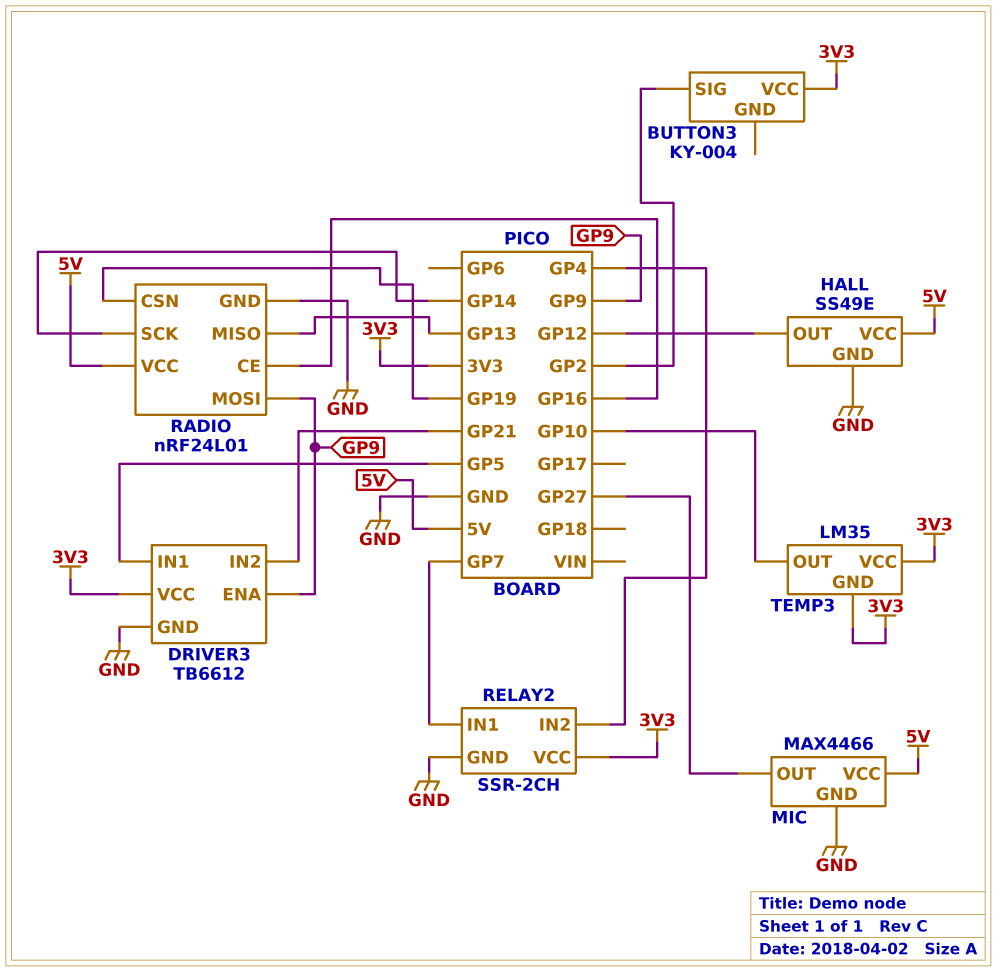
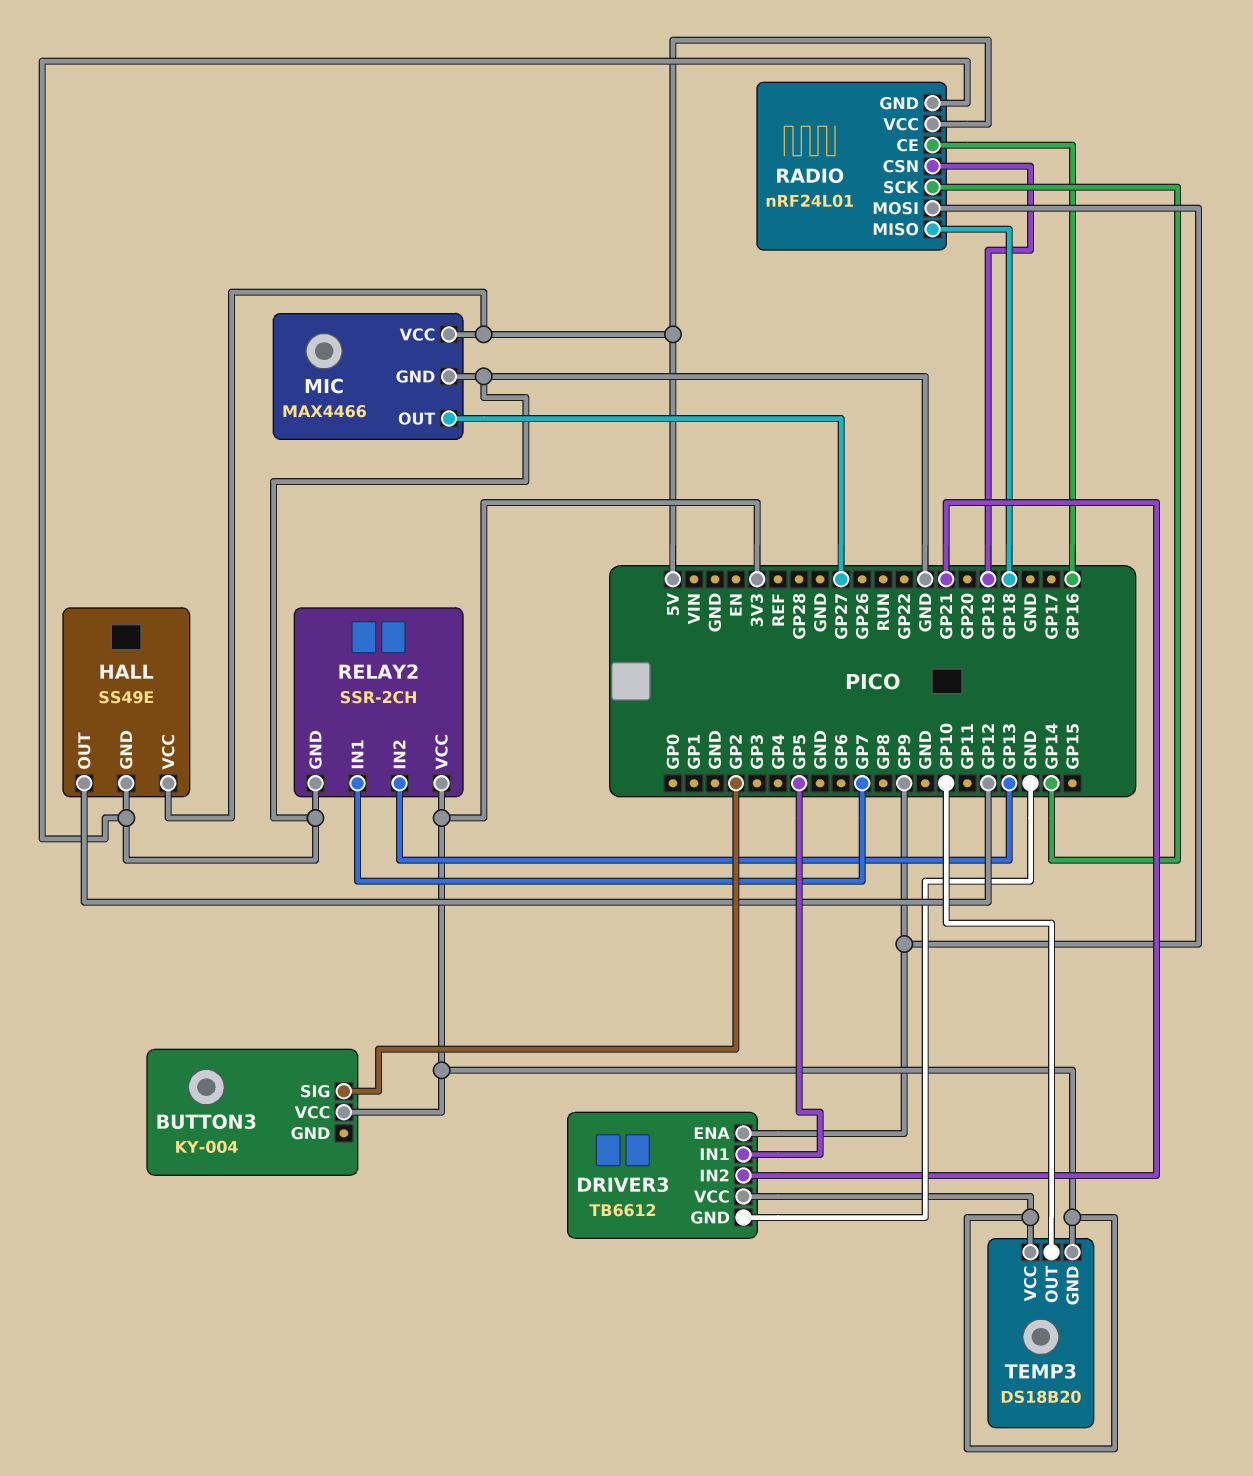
RADIO pin MISO: GP13 -> GP18
RELAY2 pin IN2: GP4 -> GP13
TEMP3: LM35 -> DS18B20

